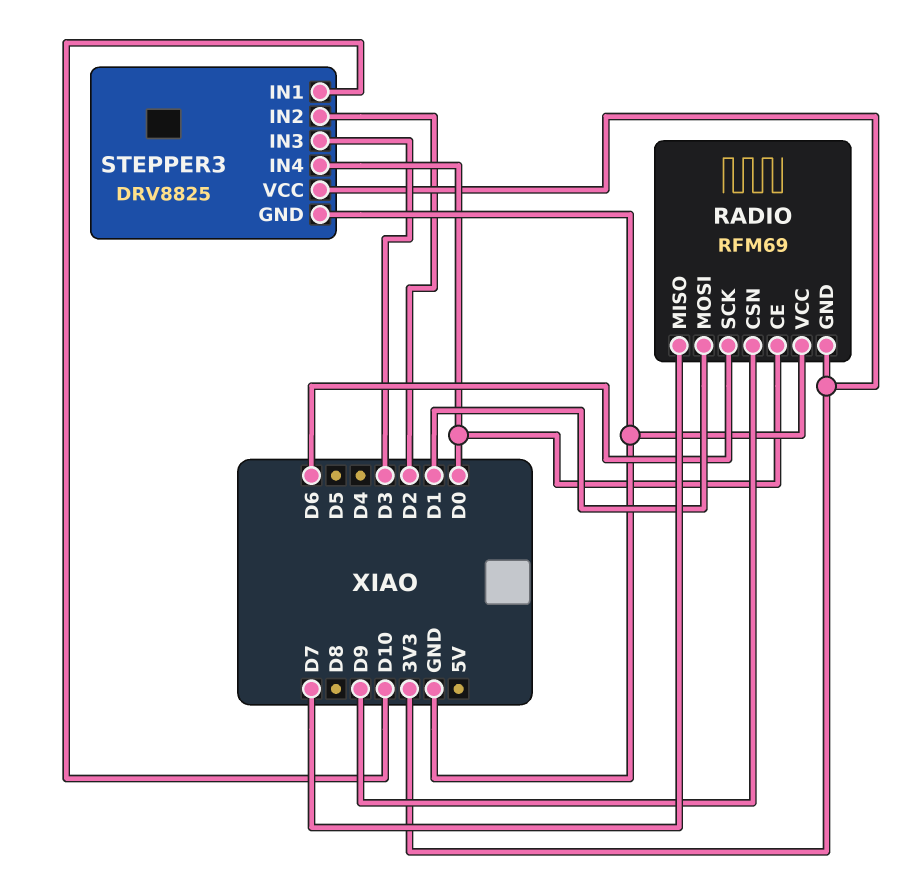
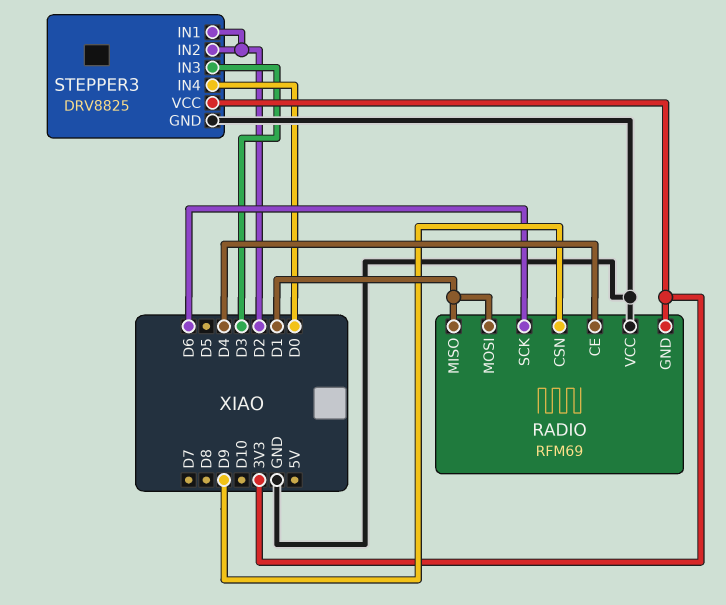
RADIO pin CE: D0 -> D4
RADIO pin MISO: D7 -> D1
STEPPER3 pin IN1: D10 -> D2

